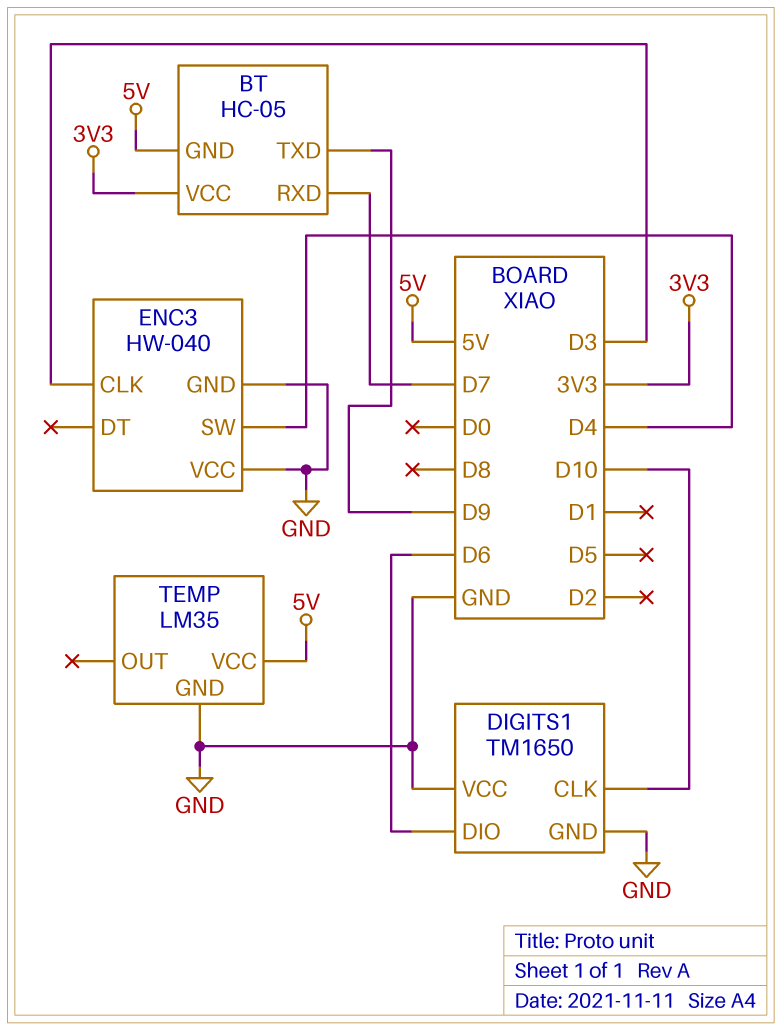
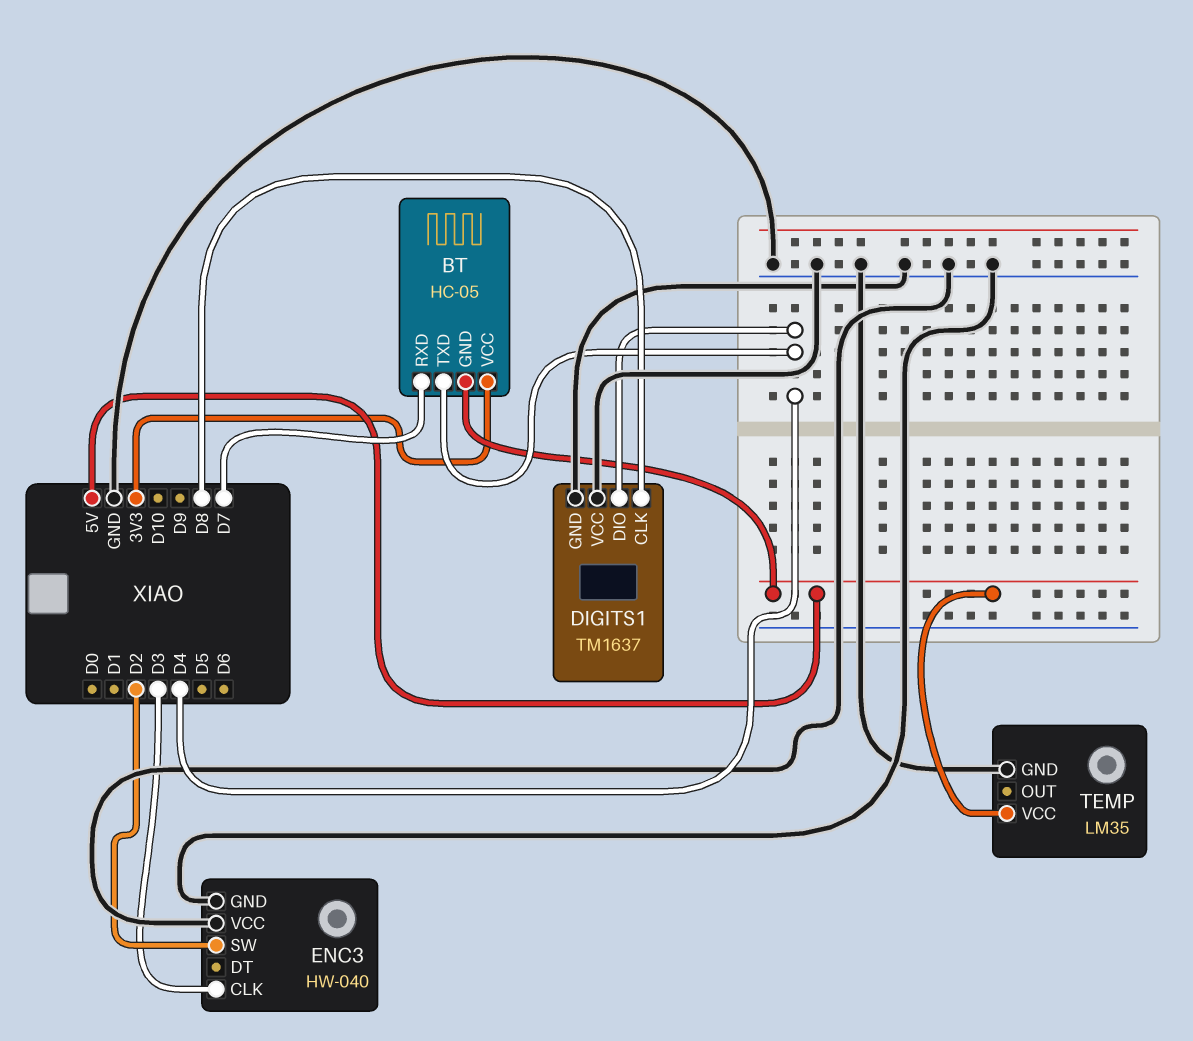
BT pin TXD: D9 -> D4
DIGITS1: TM1650 -> TM1637
DIGITS1 pin CLK: D10 -> D8
DIGITS1 pin DIO: D6 -> D4
ENC3 pin SW: D4 -> D2

